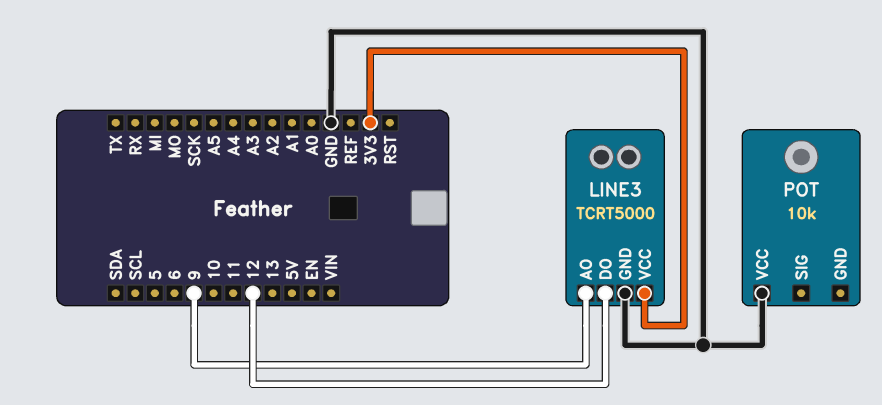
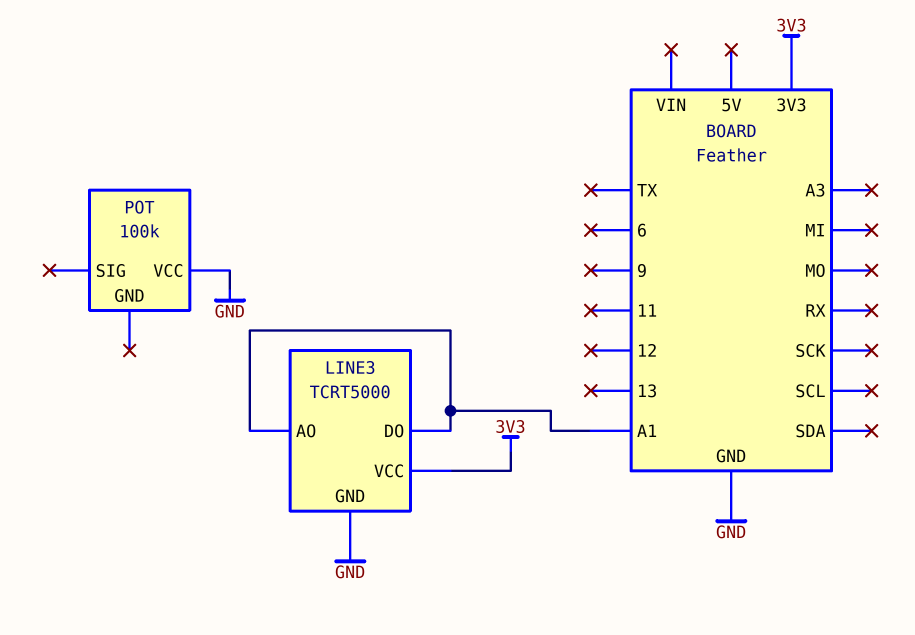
LINE3 pin AO: 9 -> A1
LINE3 pin DO: 12 -> A1
POT: 10k -> 100k

